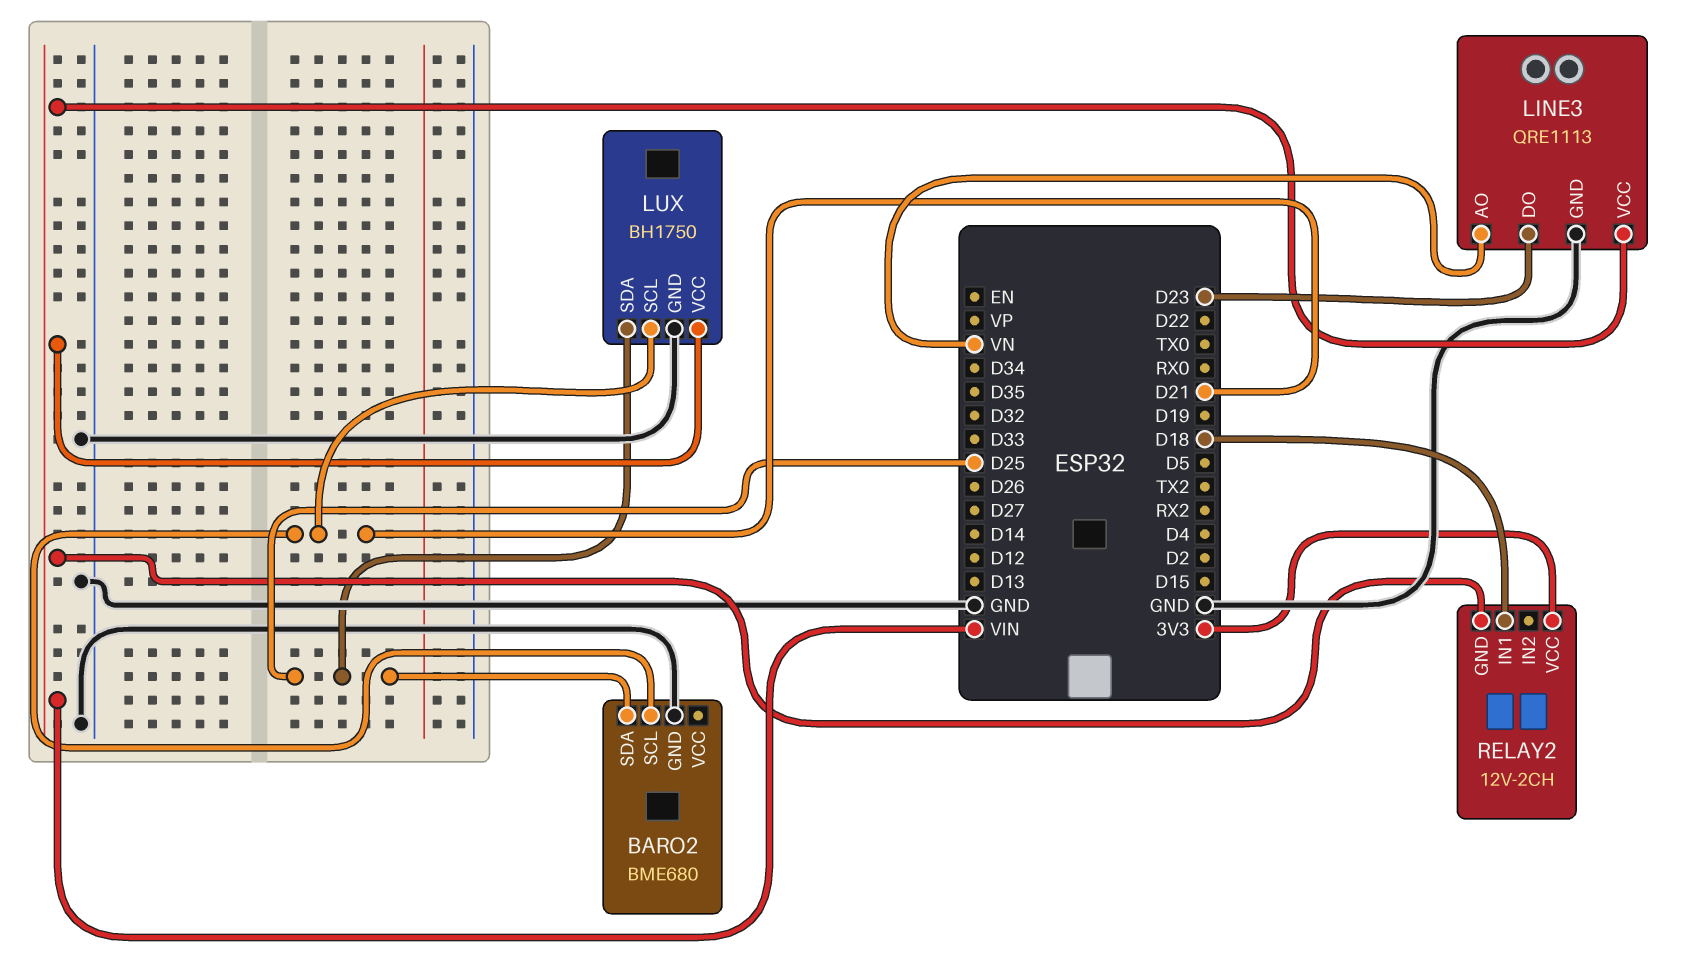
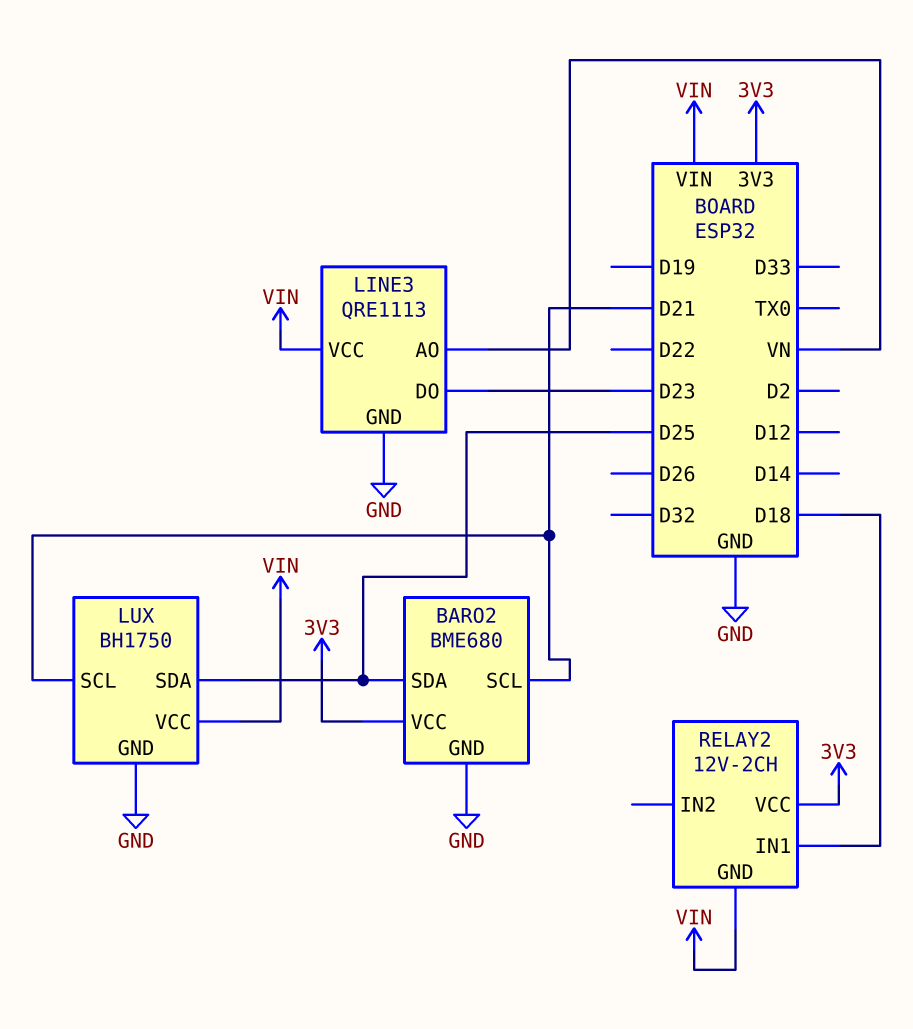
BARO2 pin VCC: none -> 3V3

